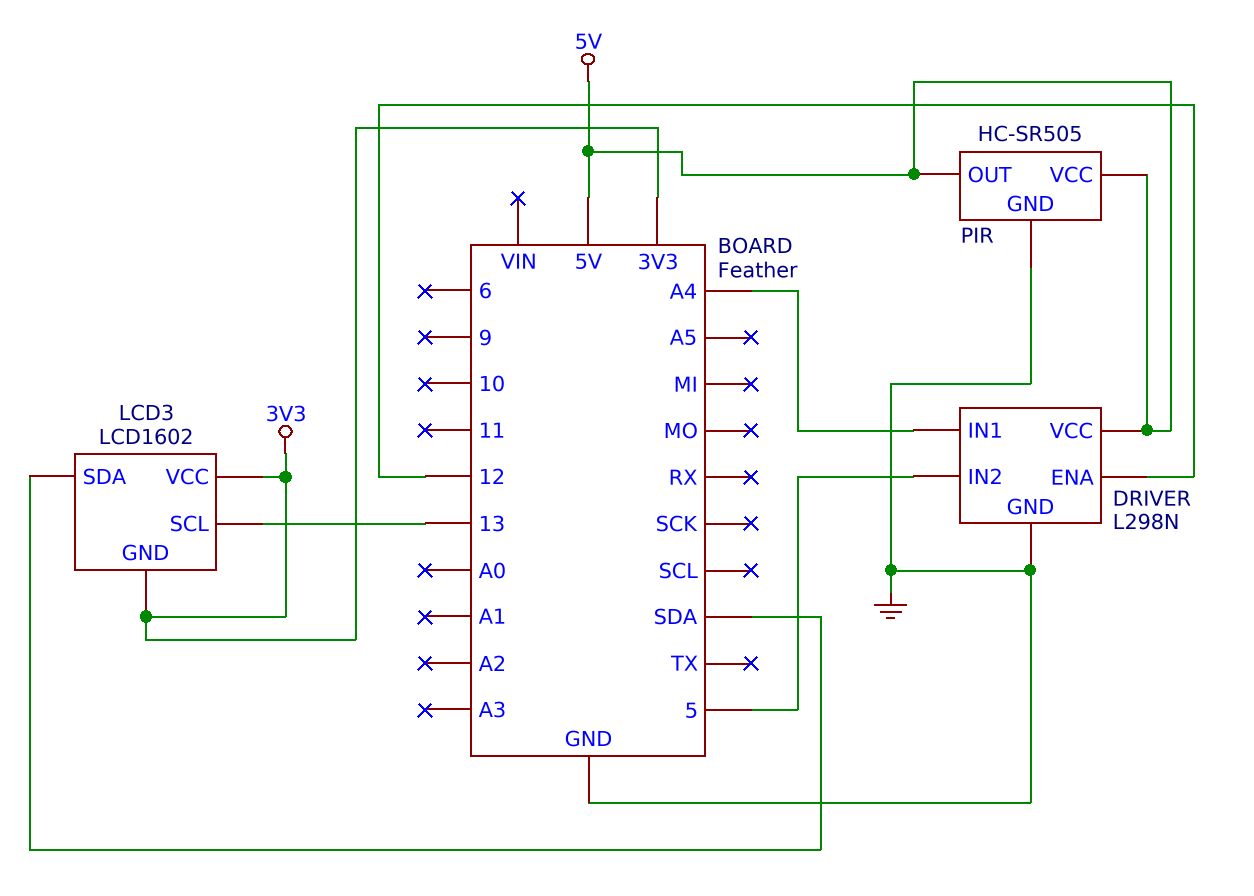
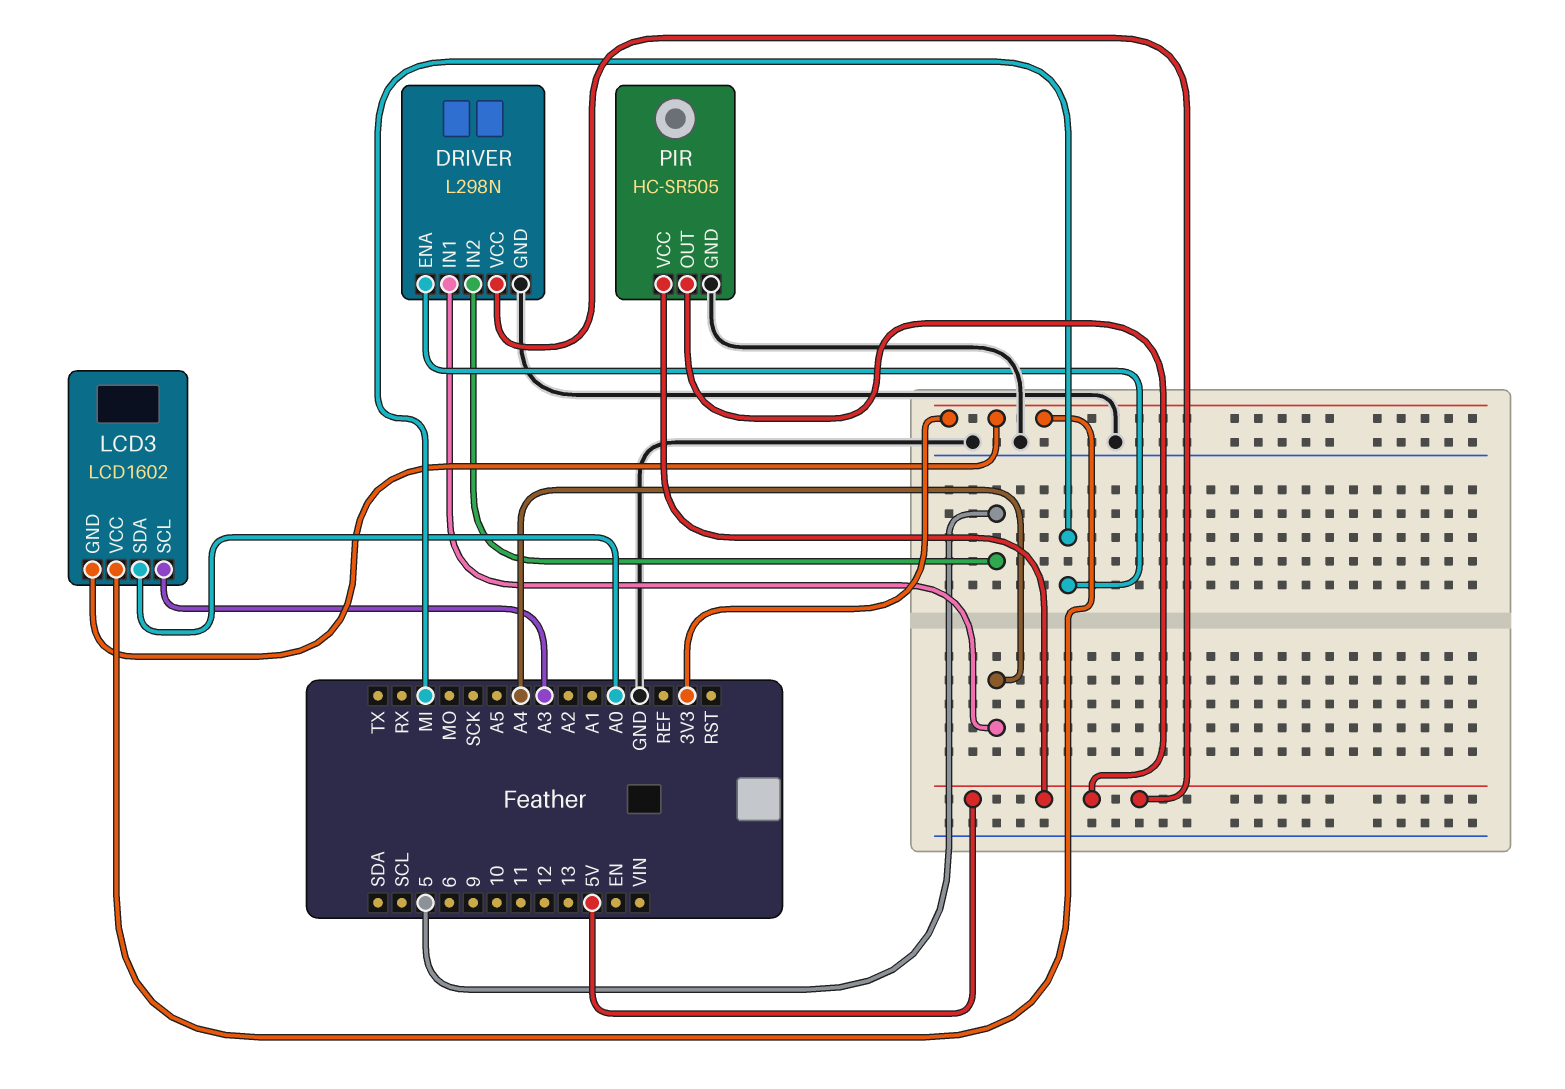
DRIVER pin ENA: 12 -> MI
LCD3 pin SCL: 13 -> A3
LCD3 pin SDA: SDA -> A0

